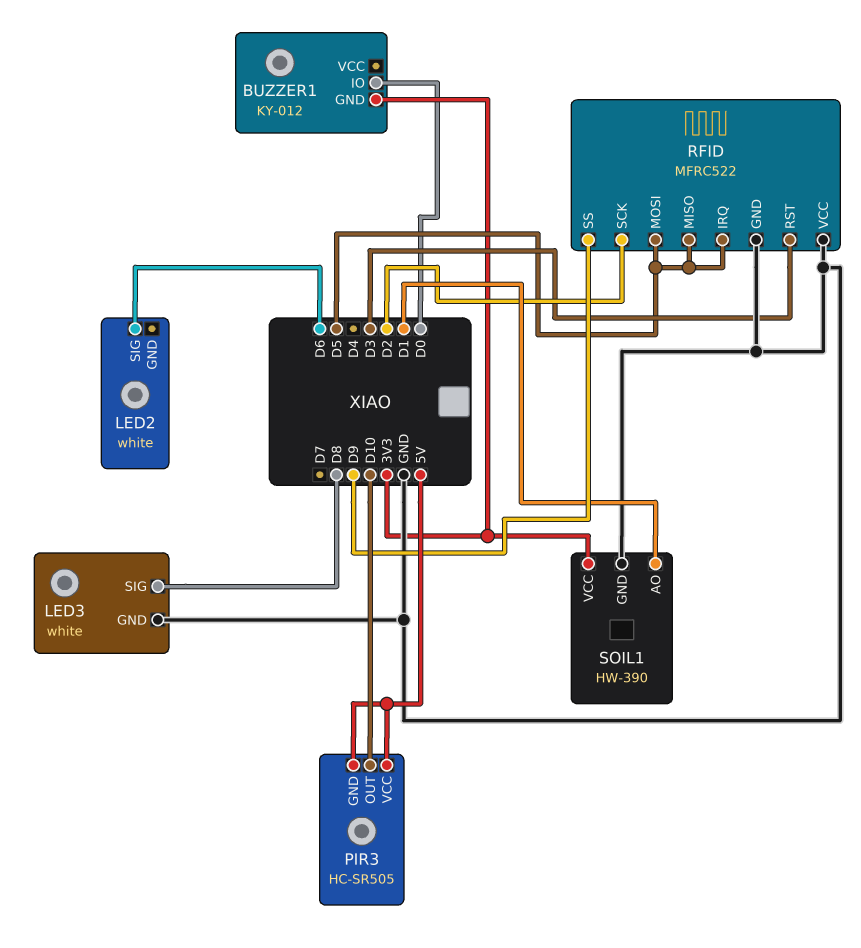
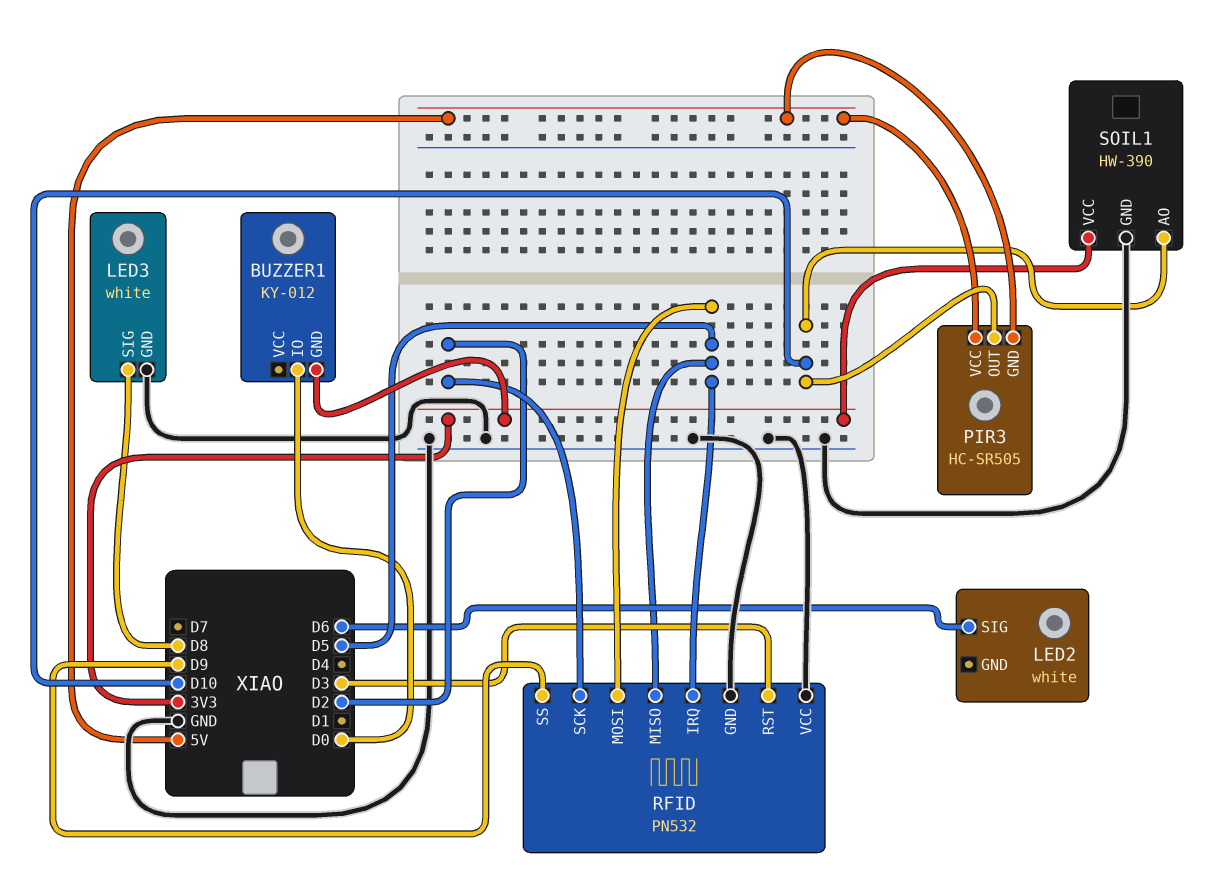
RFID: MFRC522 -> PN532
SOIL1 pin AO: D1 -> D10

